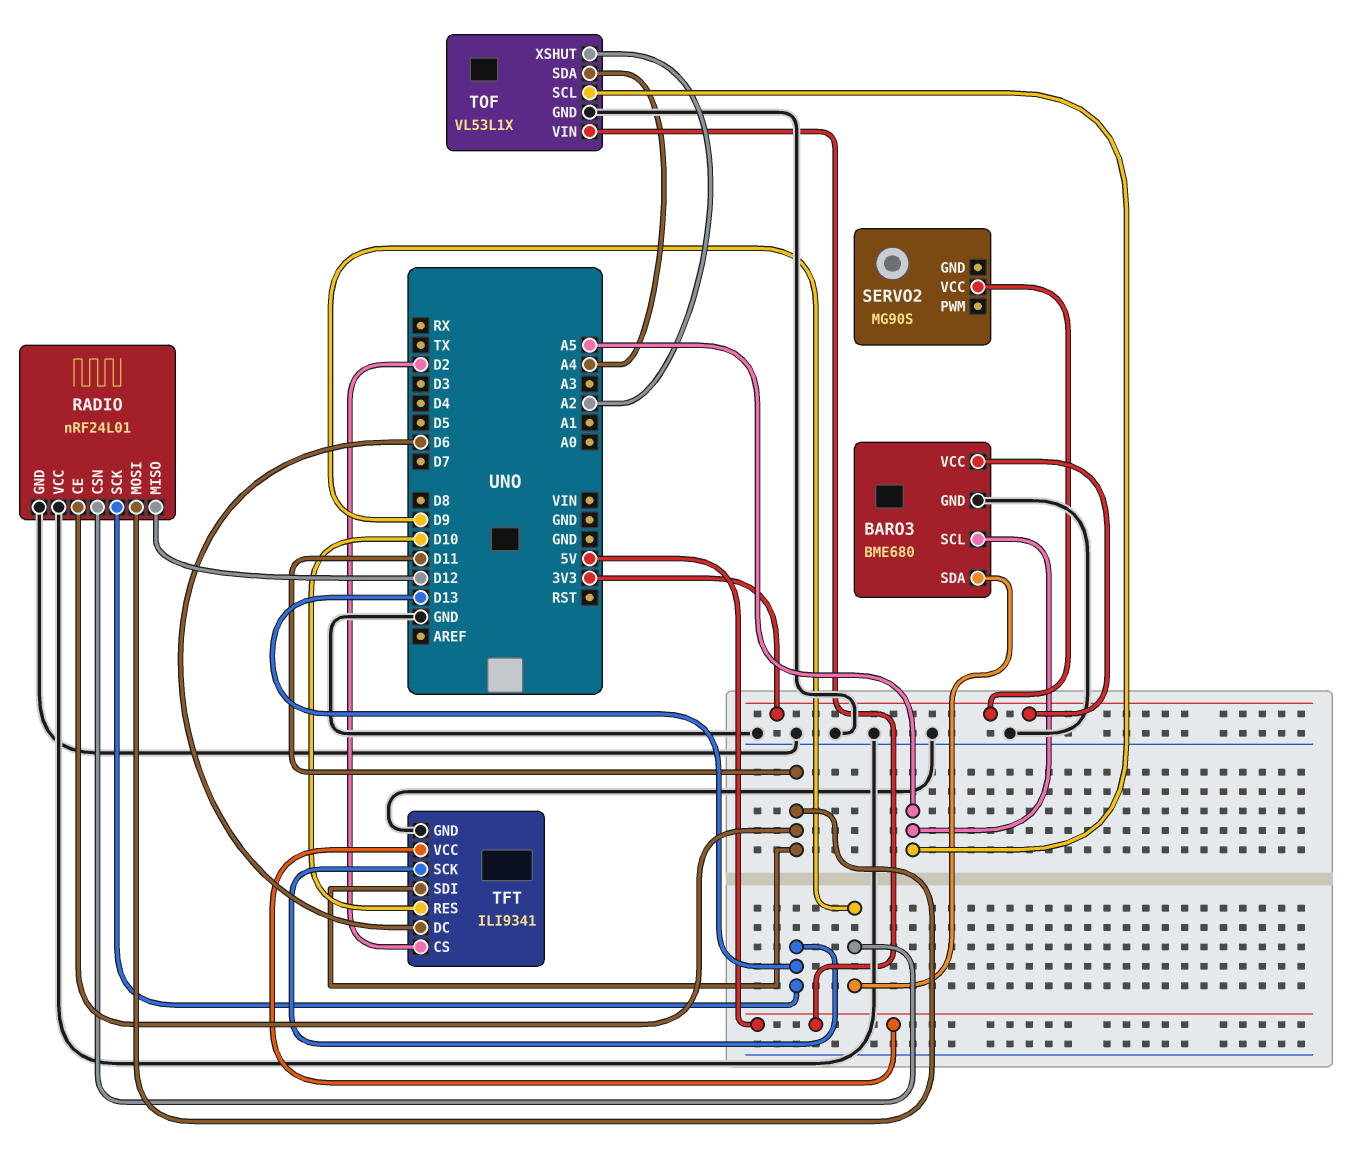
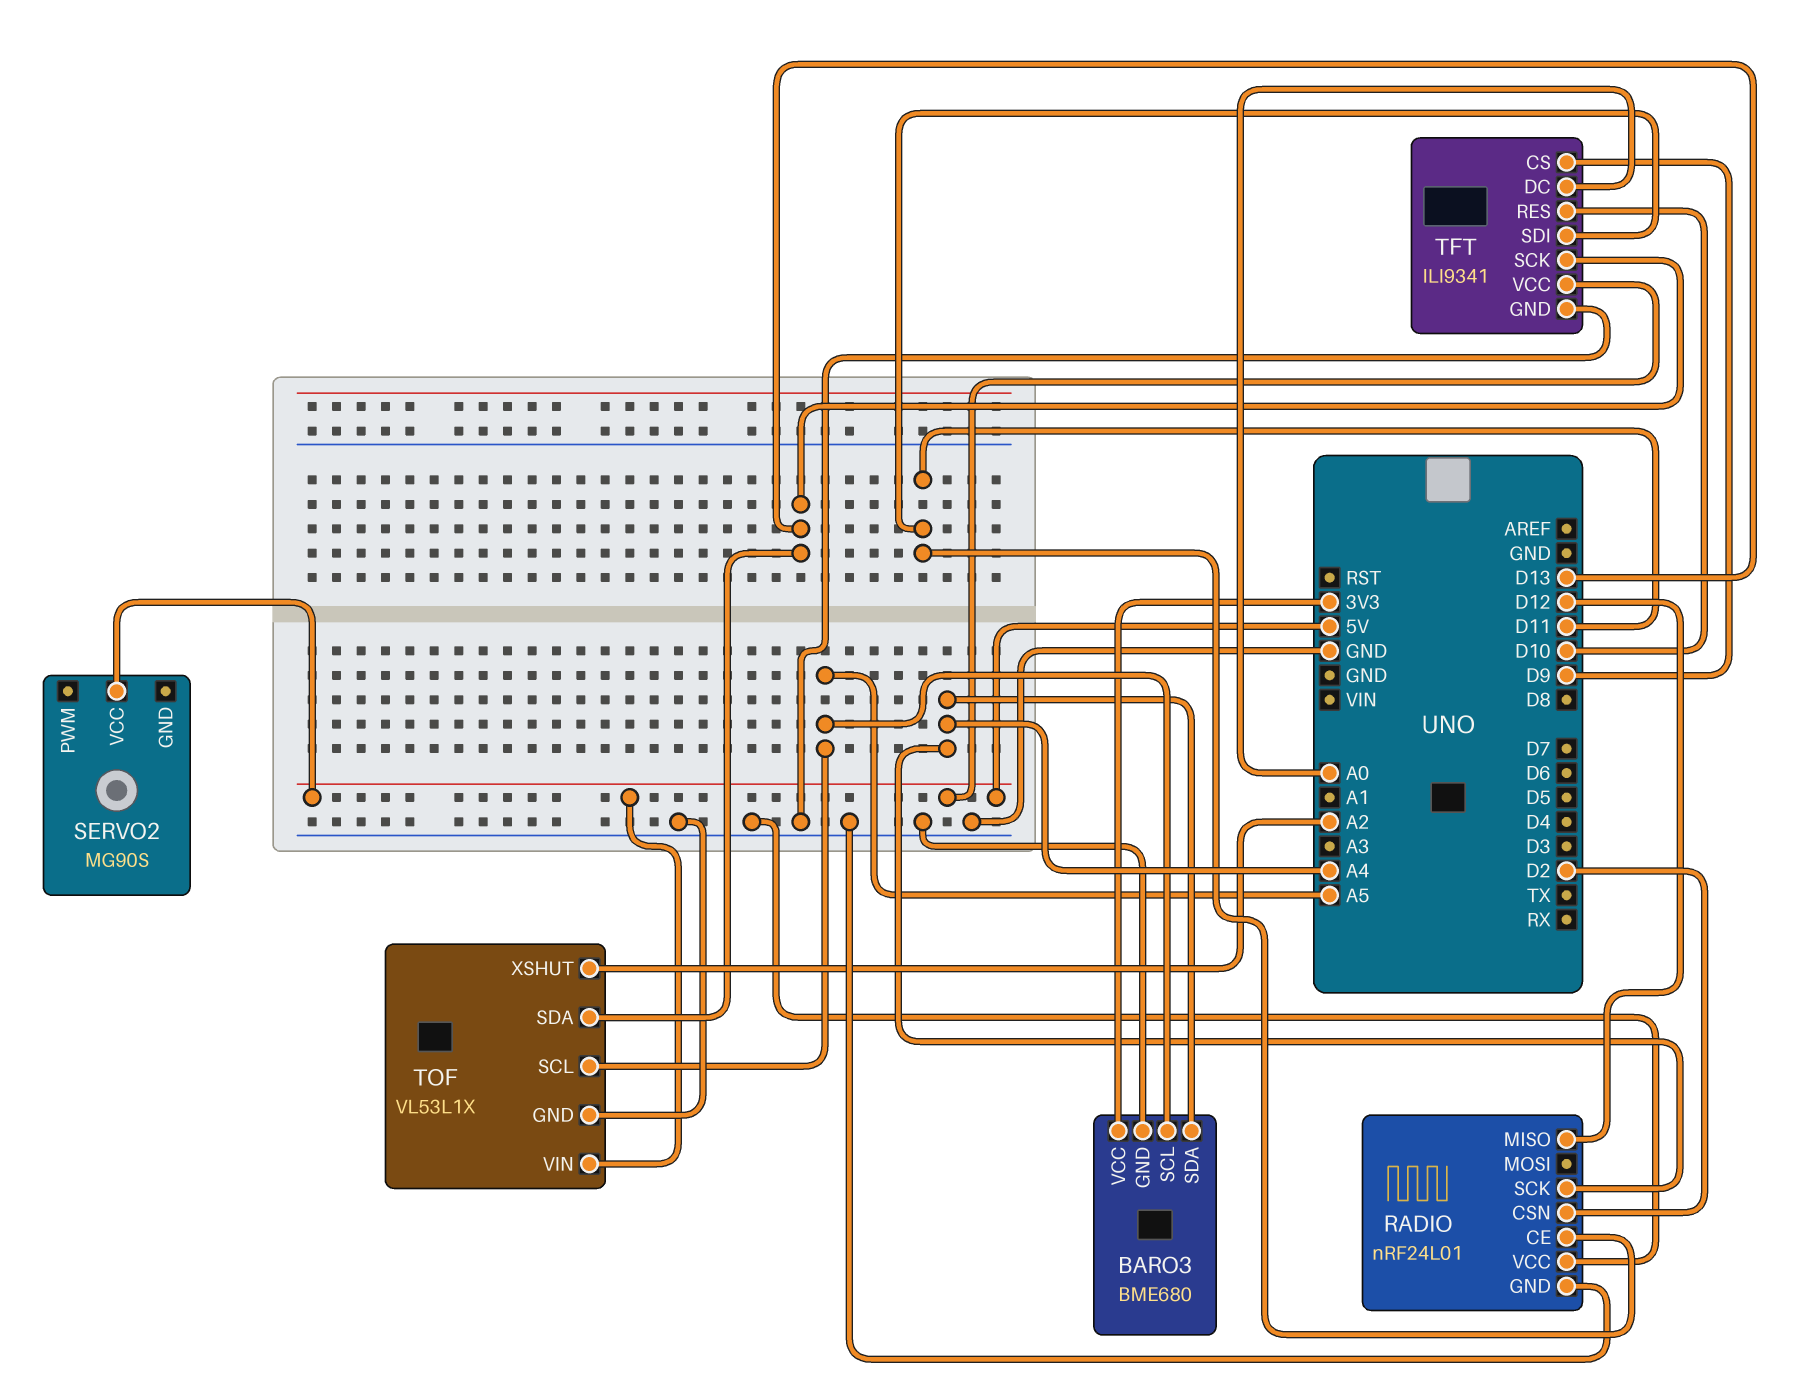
BARO3 pin SDA: D9 -> A4
RADIO pin CSN: D9 -> D2
RADIO pin MOSI: D11 -> none
RADIO pin SCK: D13 -> A4
SERVO2 pin VCC: 3V3 -> 5V
TFT pin CS: D2 -> D9
TFT pin DC: D6 -> A0
TOF pin SDA: A4 -> D13

